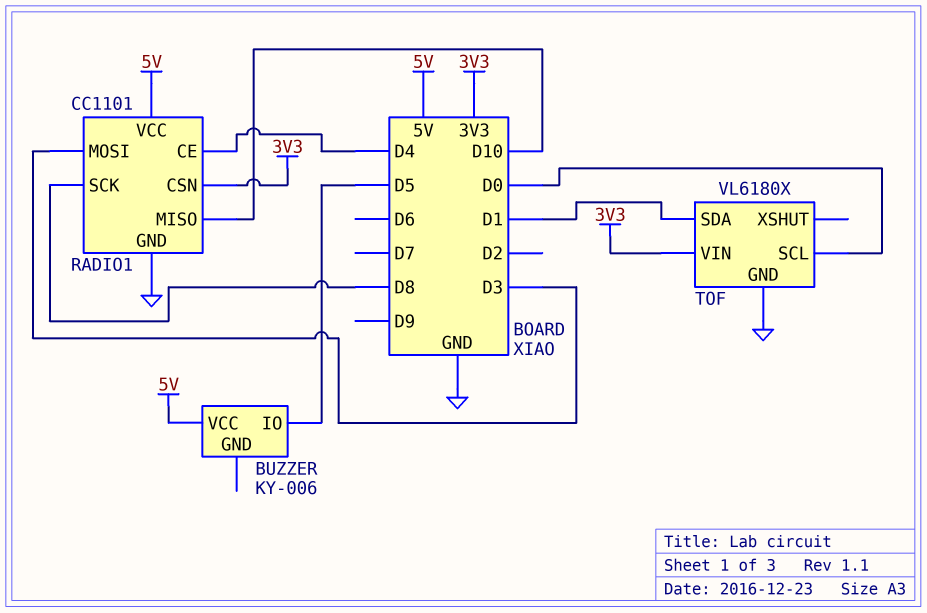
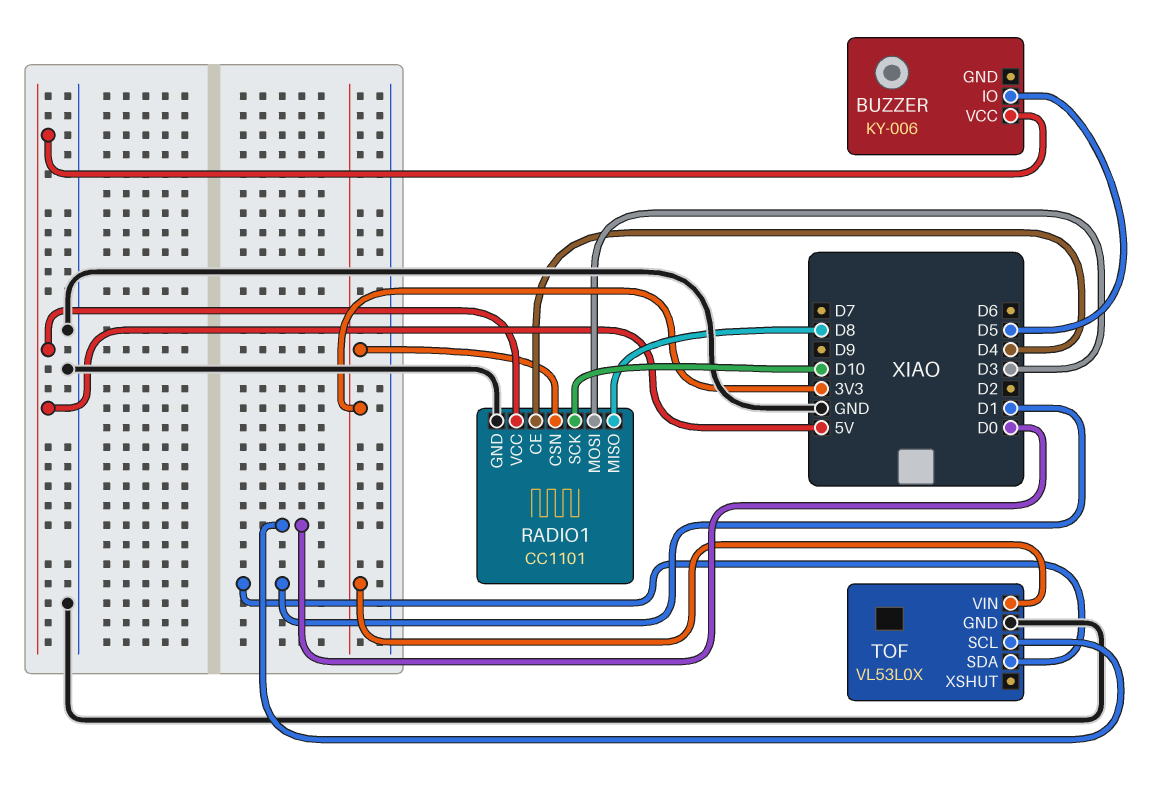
RADIO1 pin MISO: D10 -> D8
RADIO1 pin SCK: D8 -> D10
TOF: VL6180X -> VL53L0X

